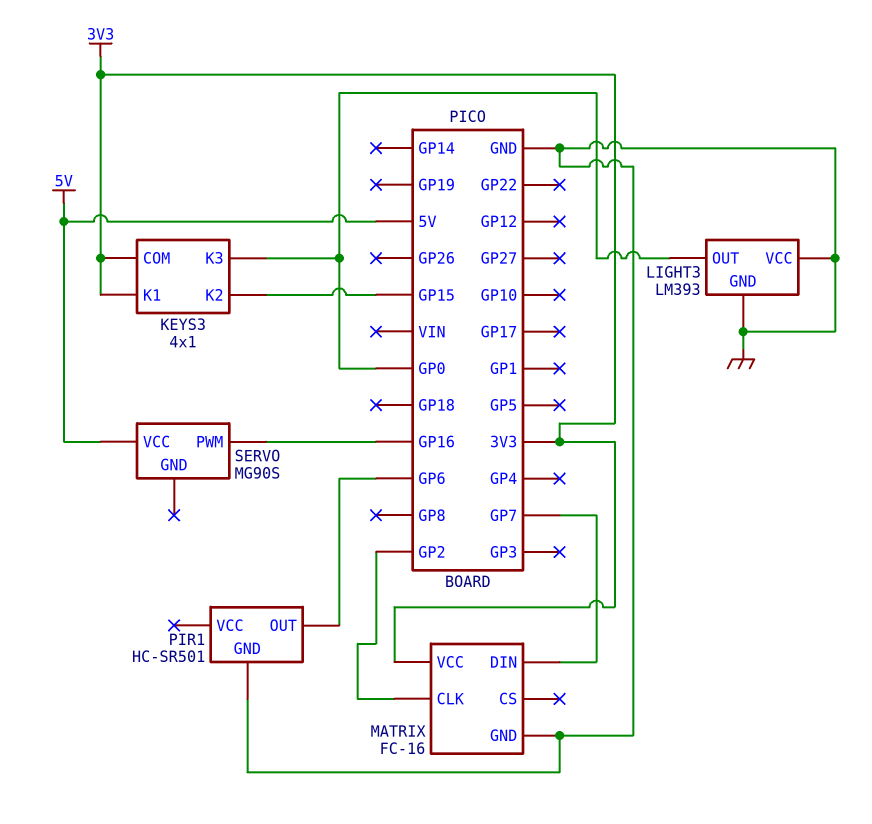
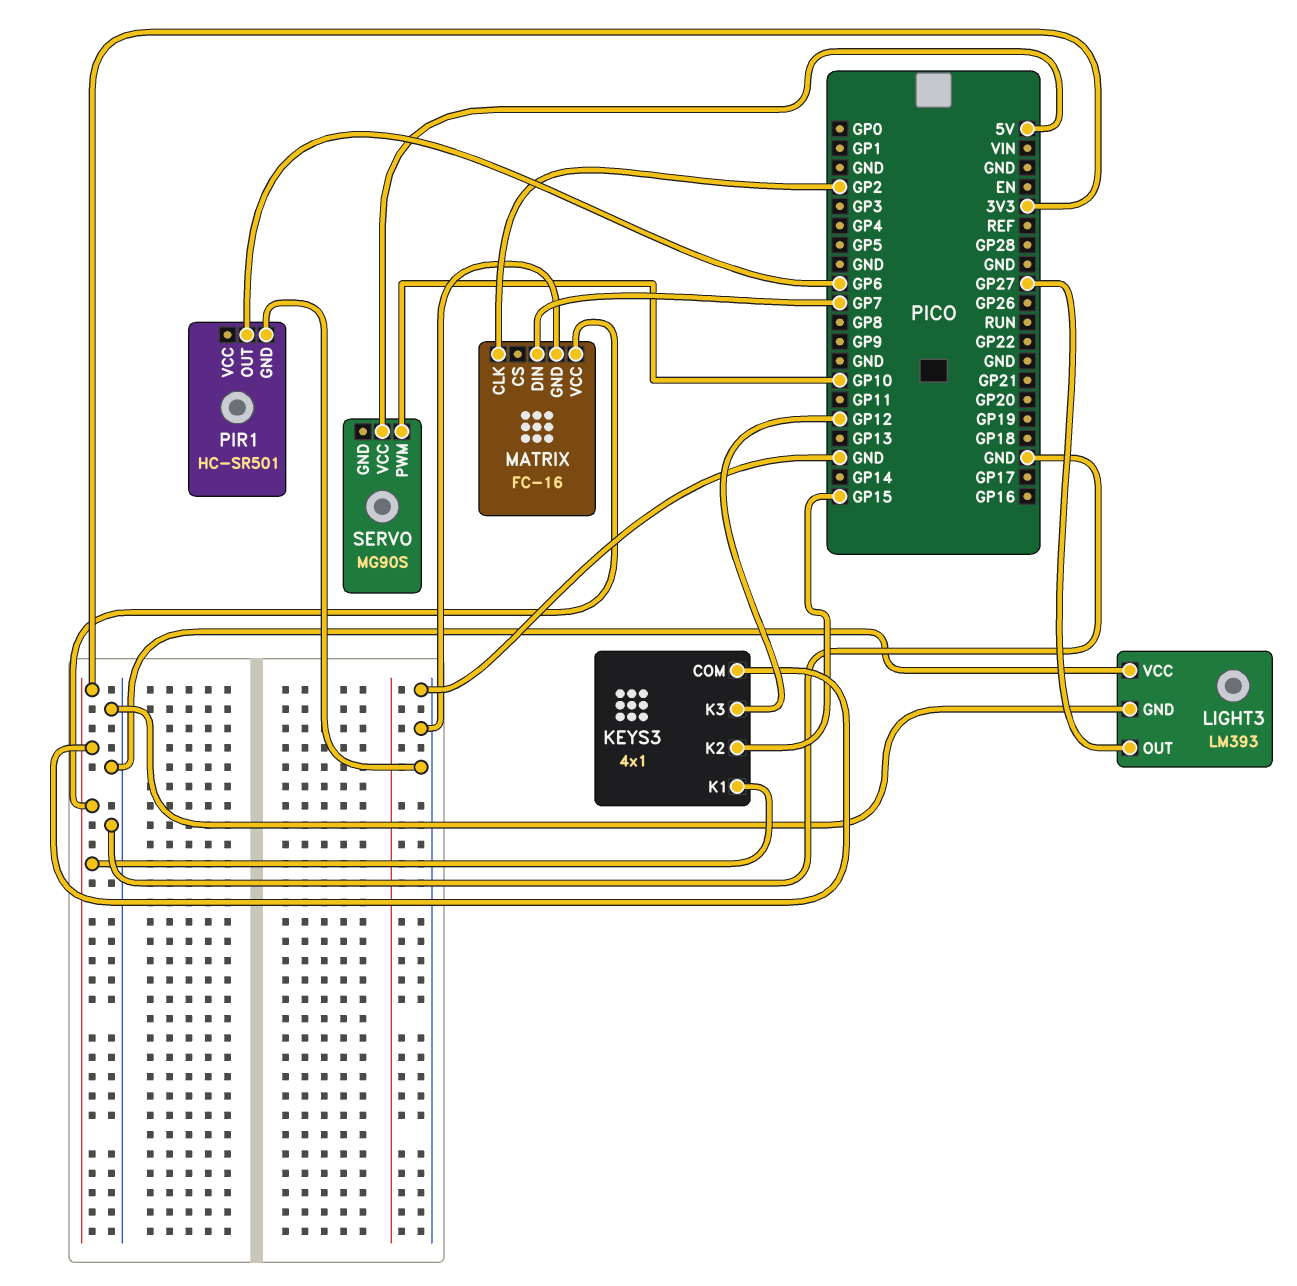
KEYS3 pin K3: GP0 -> GP12
LIGHT3 pin OUT: GP0 -> GP27
SERVO pin PWM: GP16 -> GP10

